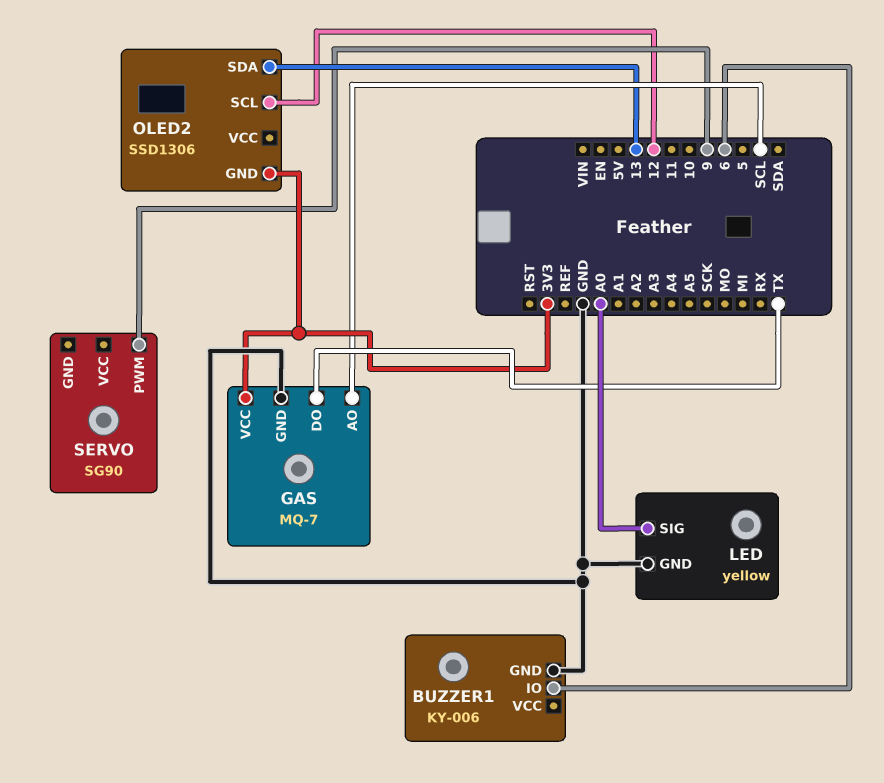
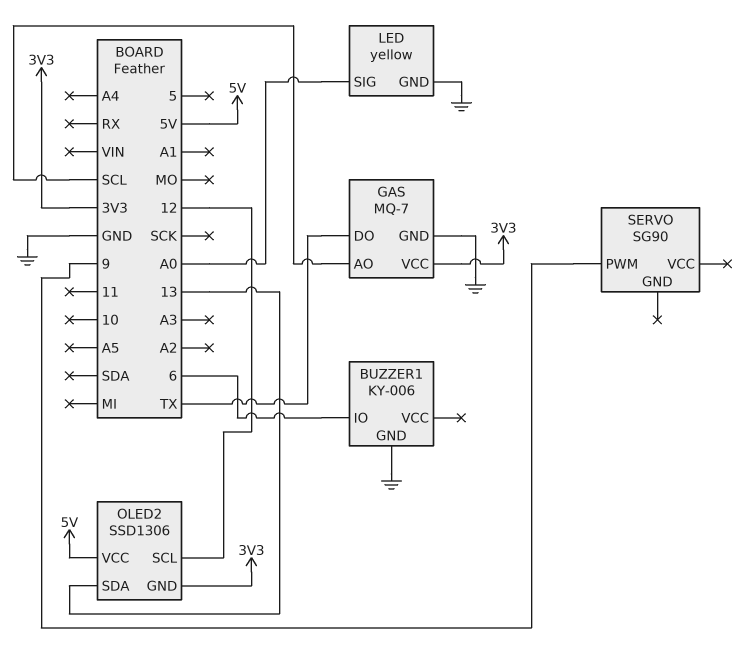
OLED2 pin VCC: none -> 5V

